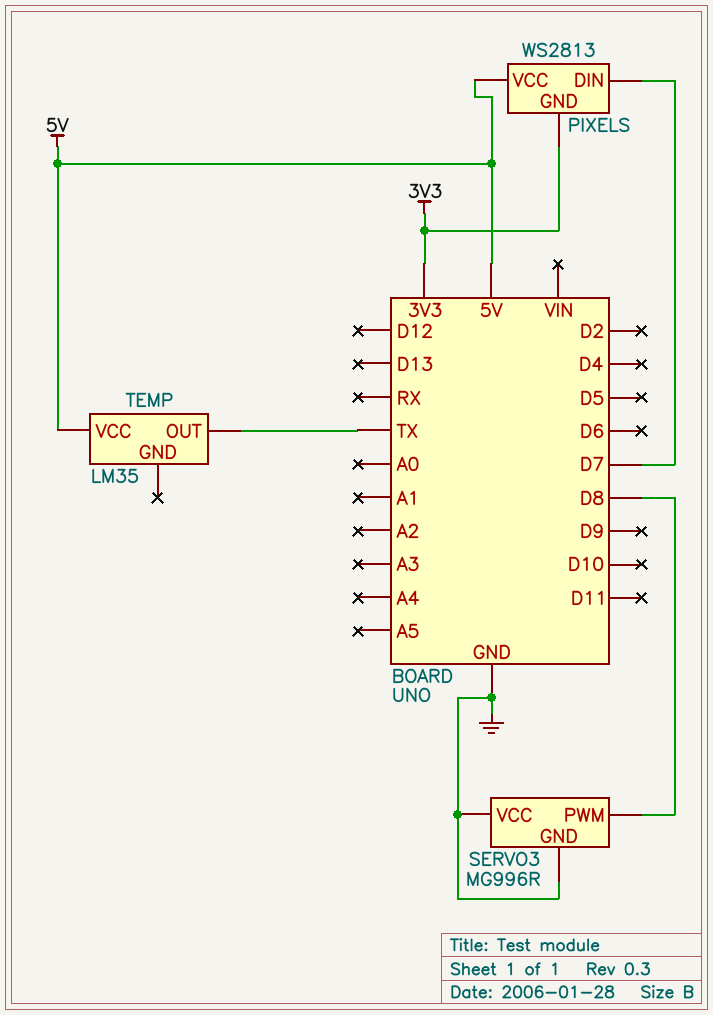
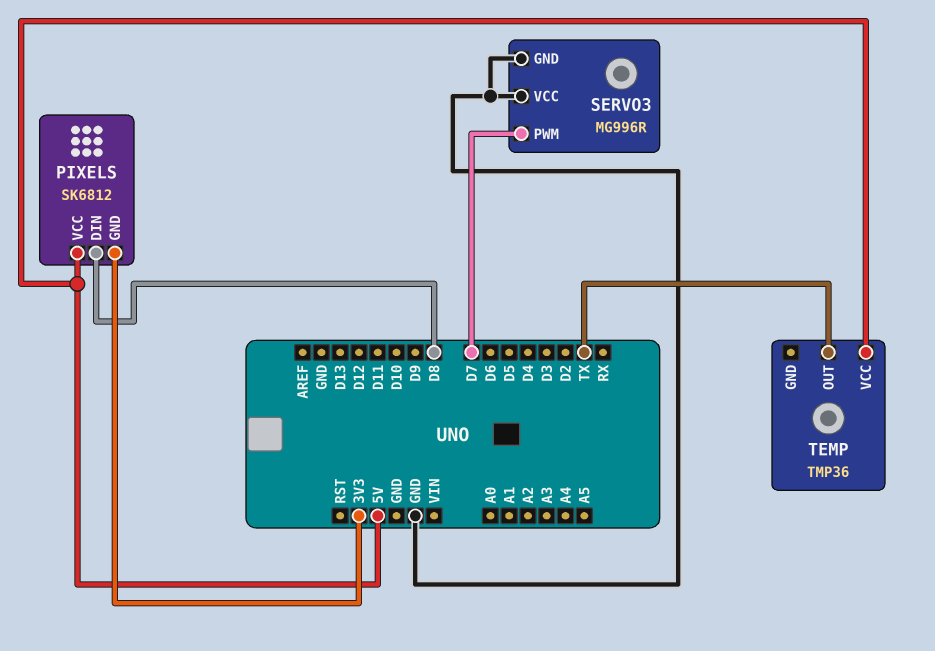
PIXELS: WS2813 -> SK6812
PIXELS pin DIN: D7 -> D8
SERVO3 pin PWM: D8 -> D7
TEMP: LM35 -> TMP36

